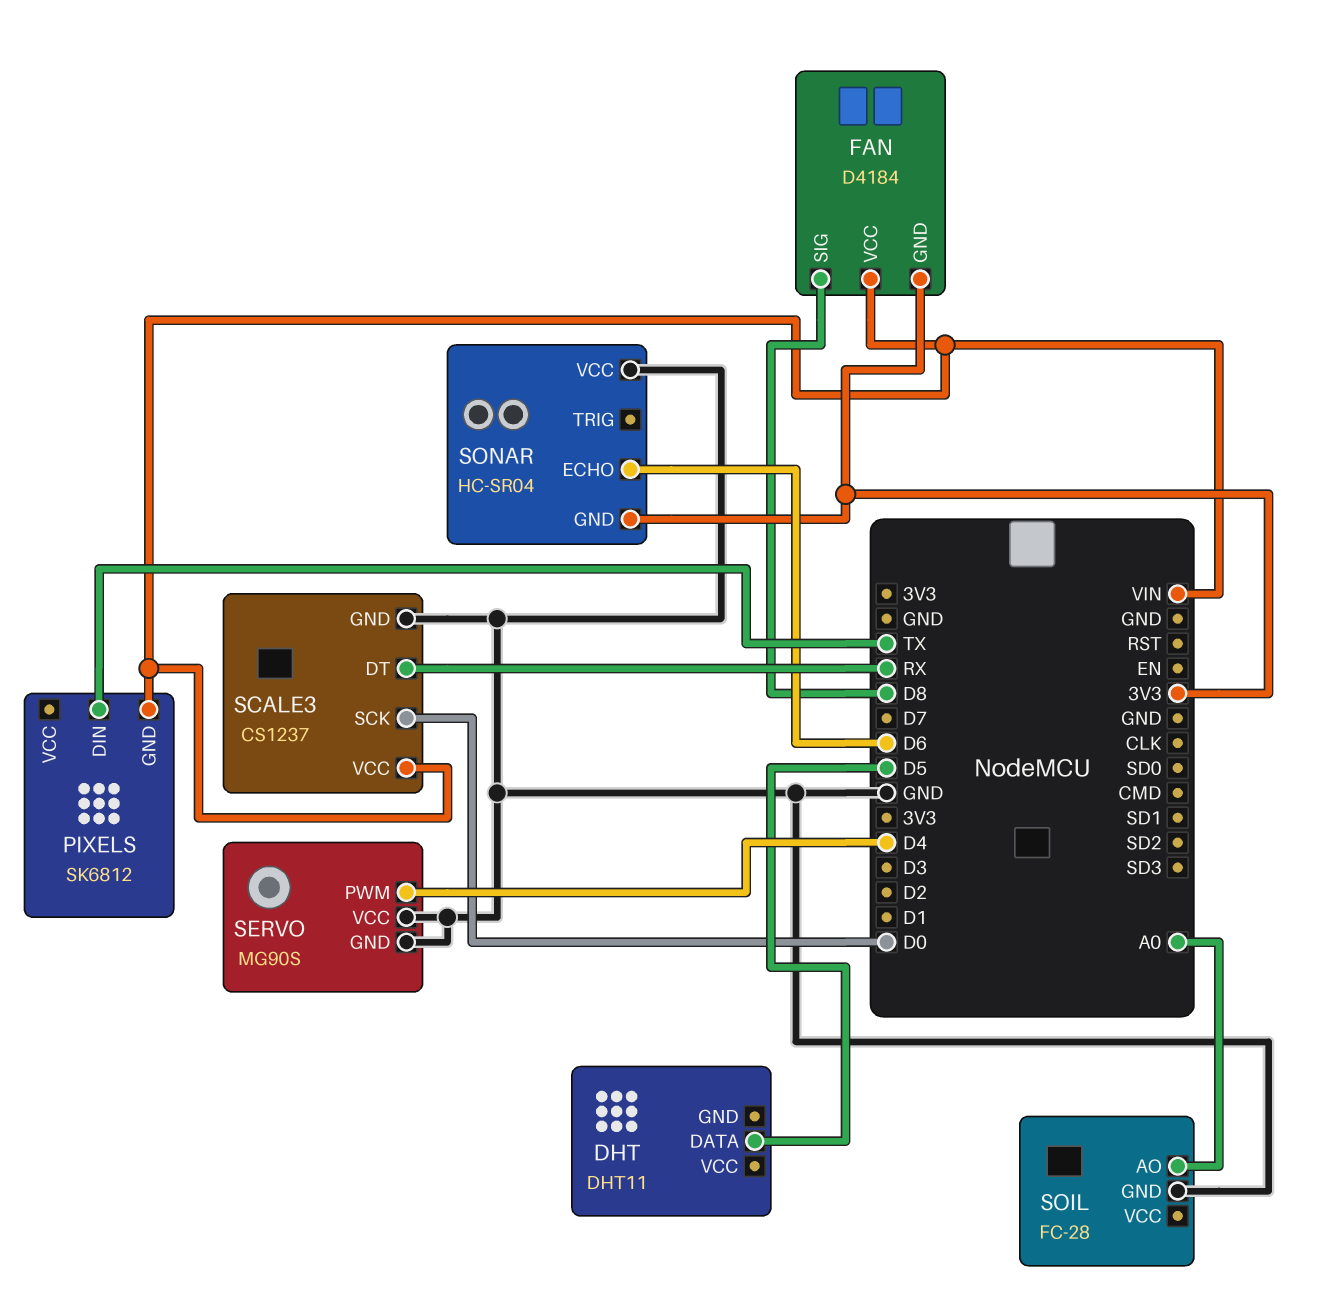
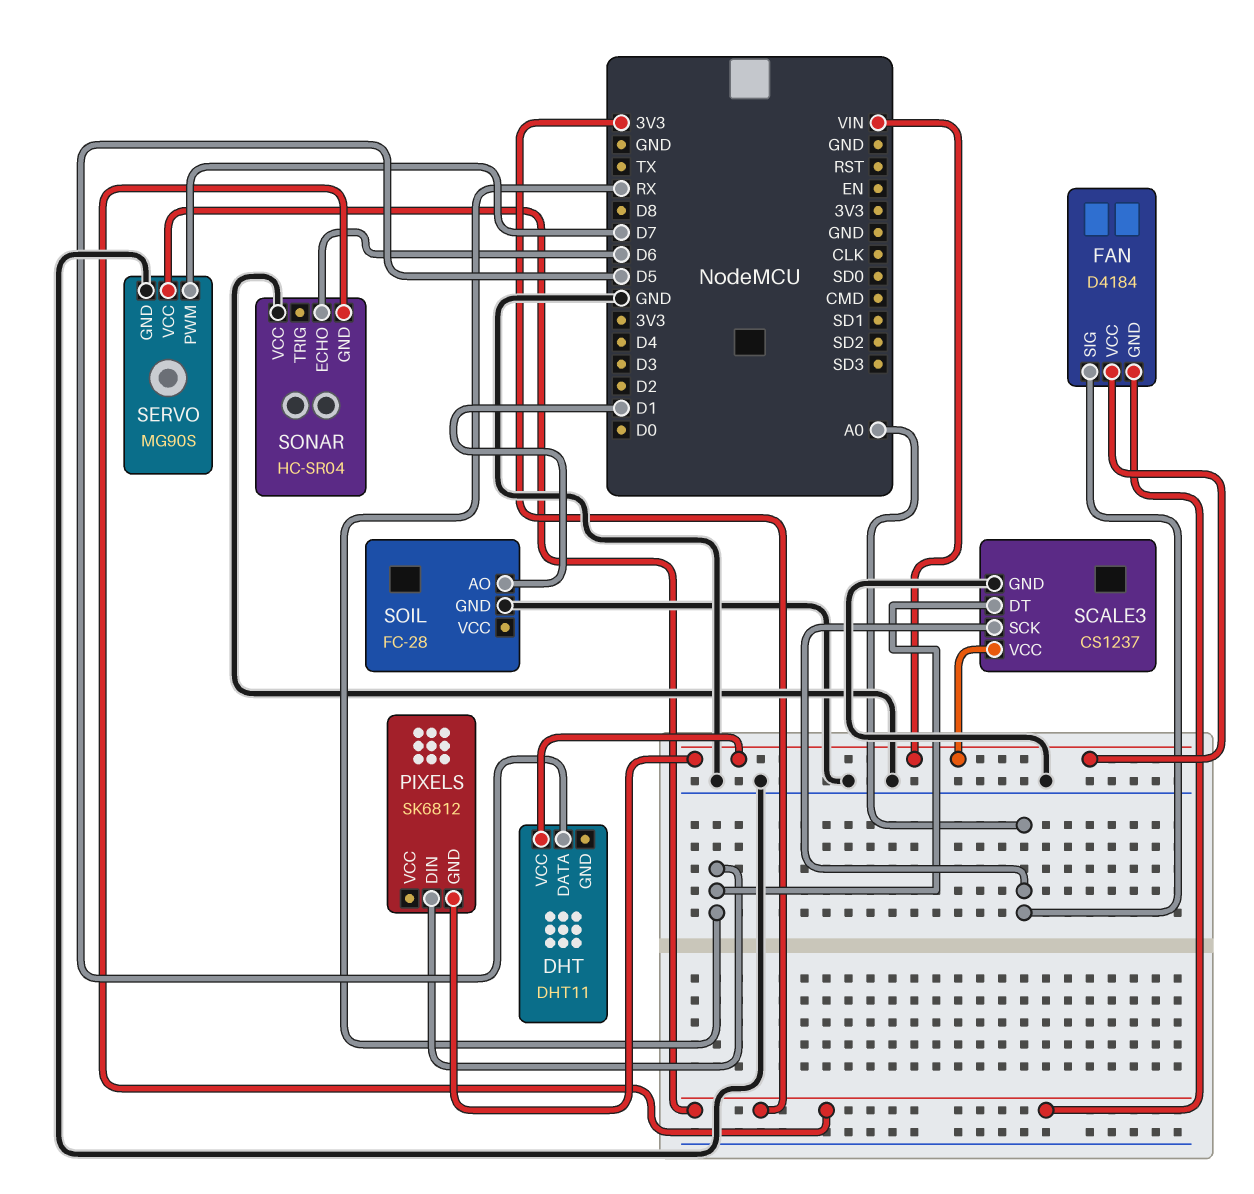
DHT pin VCC: none -> VIN
FAN pin SIG: D8 -> A0
PIXELS pin DIN: TX -> RX
SCALE3 pin SCK: D0 -> A0
SERVO pin PWM: D4 -> D7
SERVO pin VCC: GND -> 3V3
SOIL pin AO: A0 -> D1

